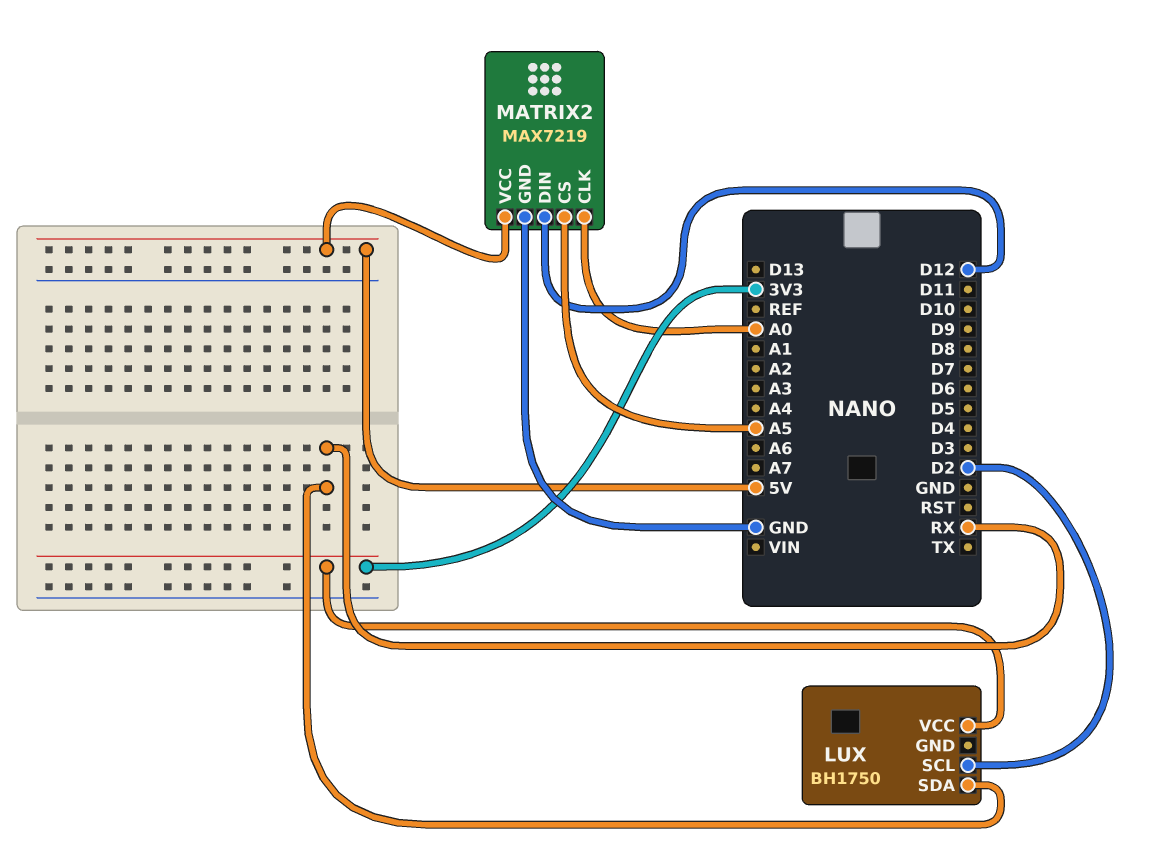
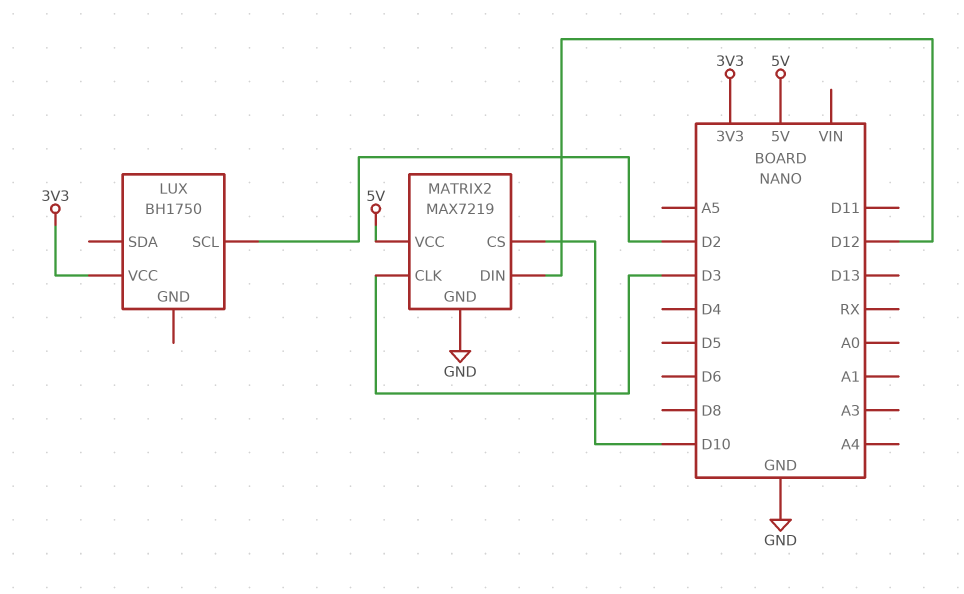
LUX pin SDA: RX -> none
MATRIX2 pin CLK: A0 -> D3
MATRIX2 pin CS: A5 -> D10

